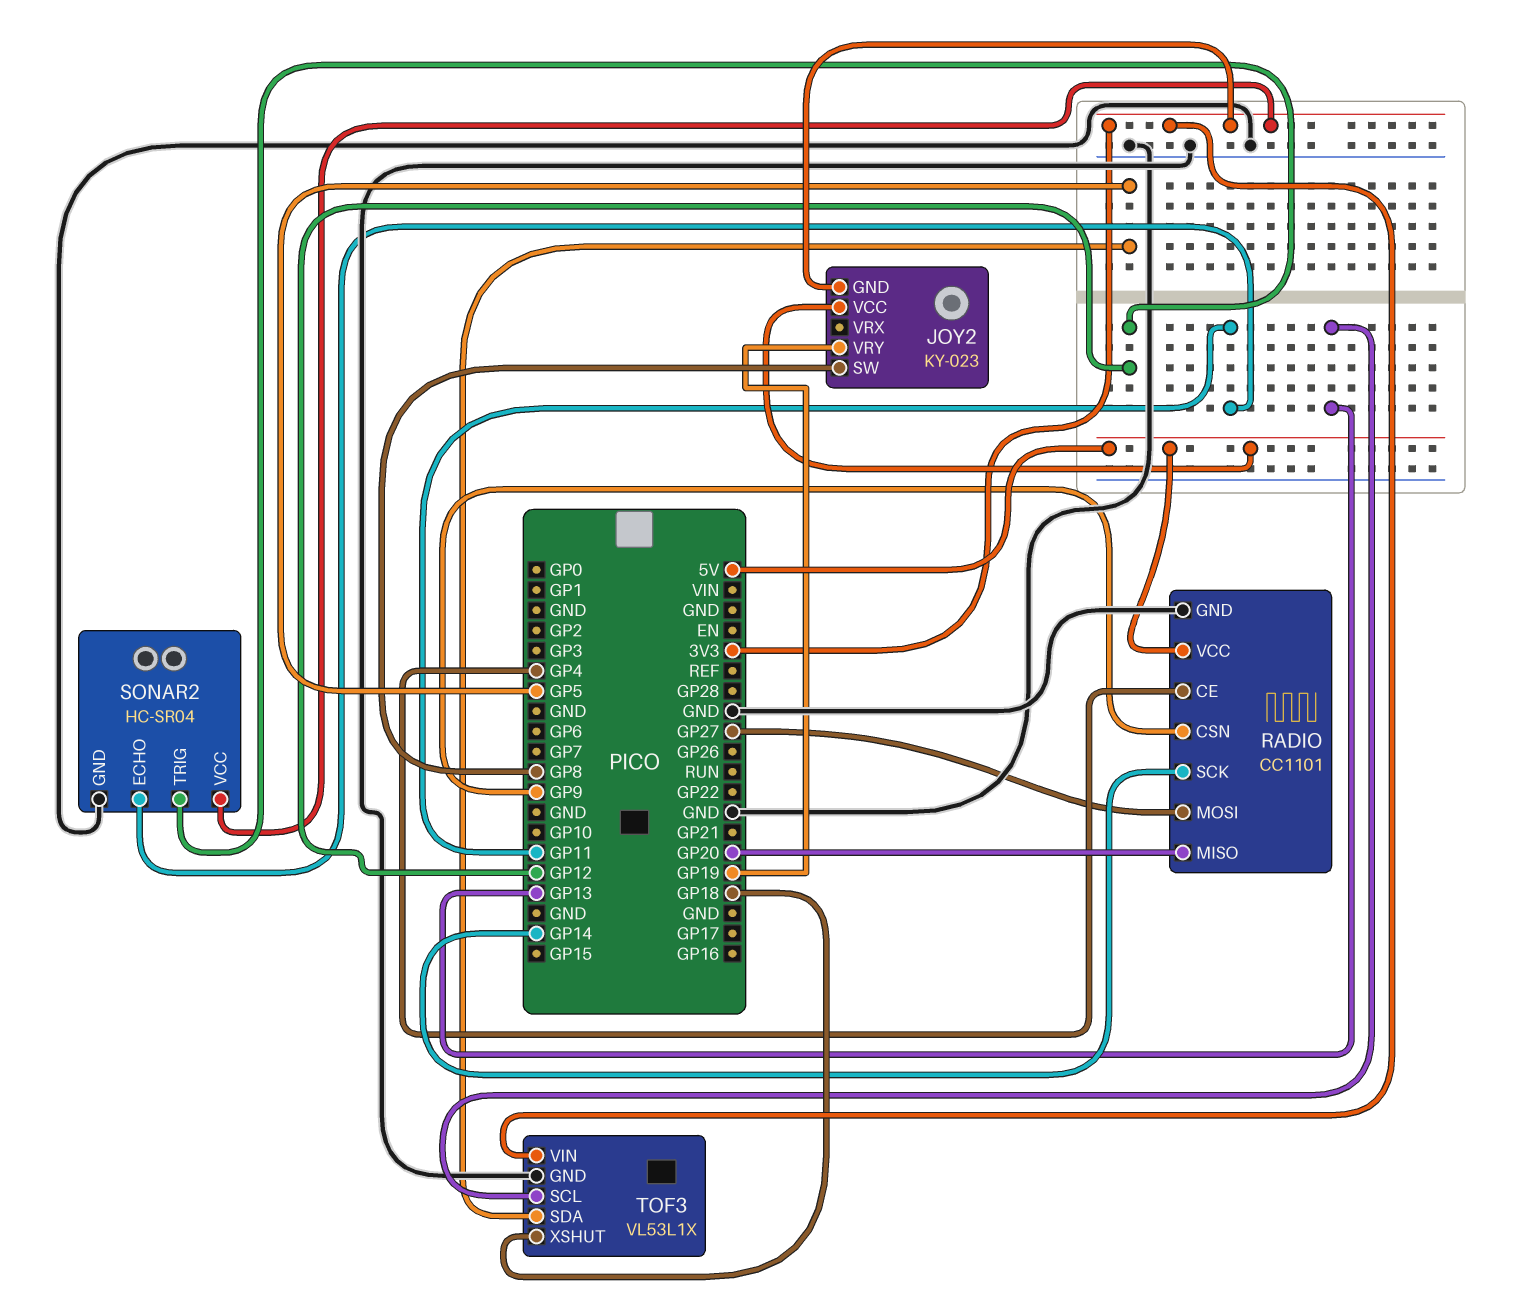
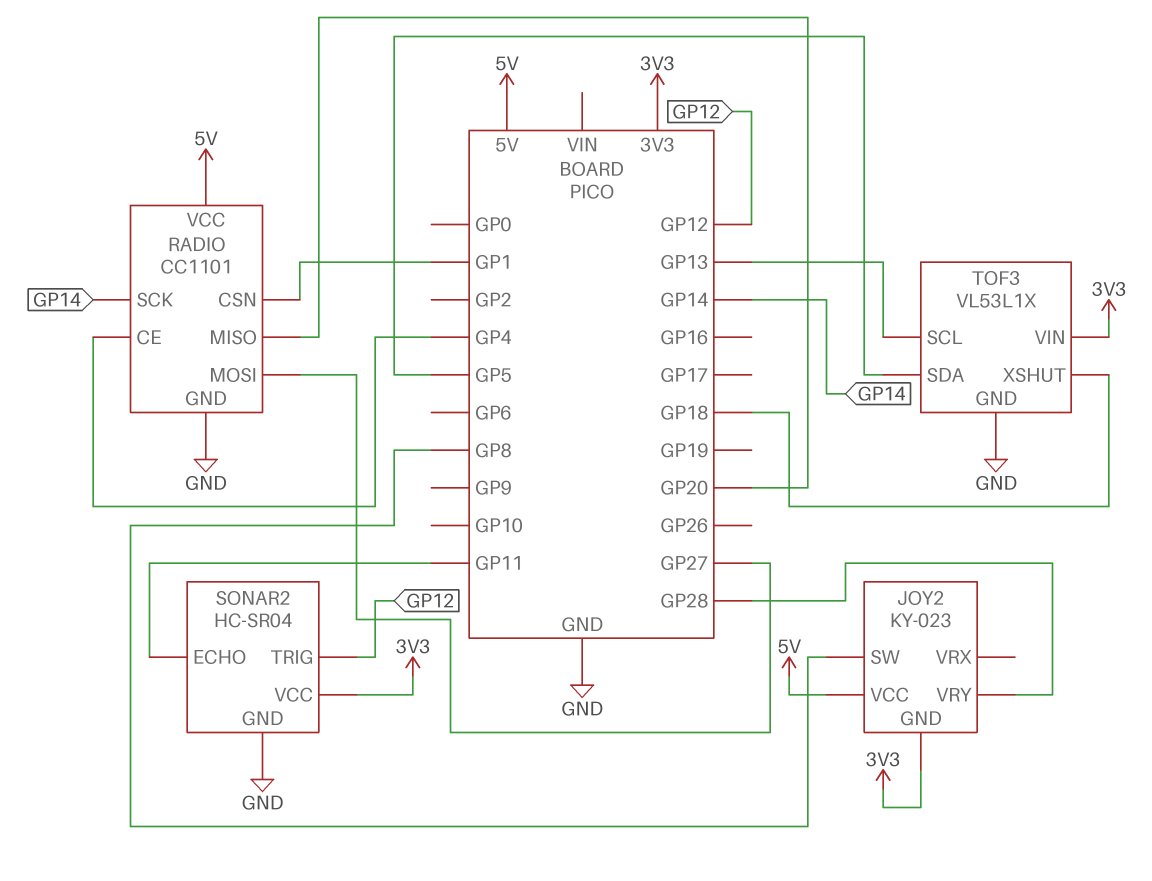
JOY2 pin VRY: GP19 -> GP28
RADIO pin CSN: GP9 -> GP1

